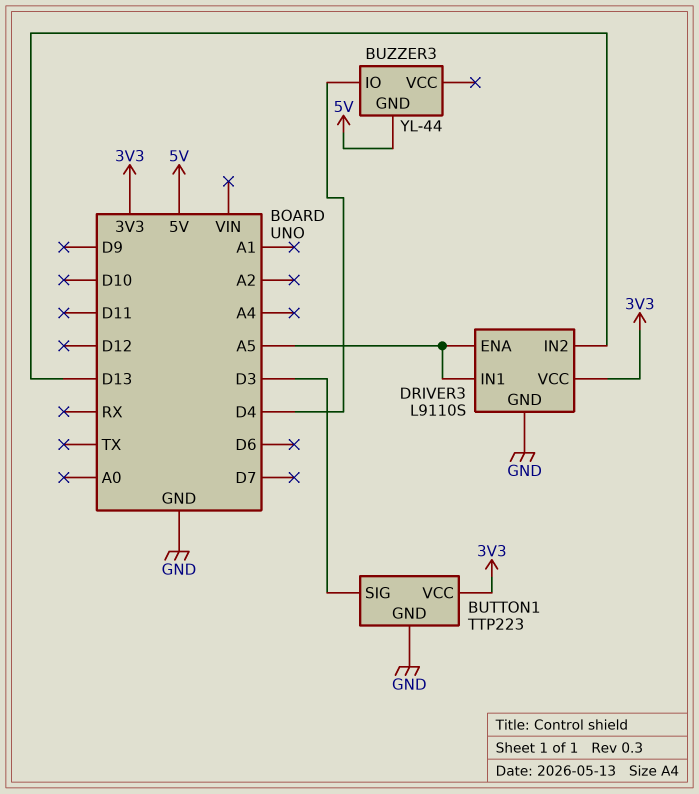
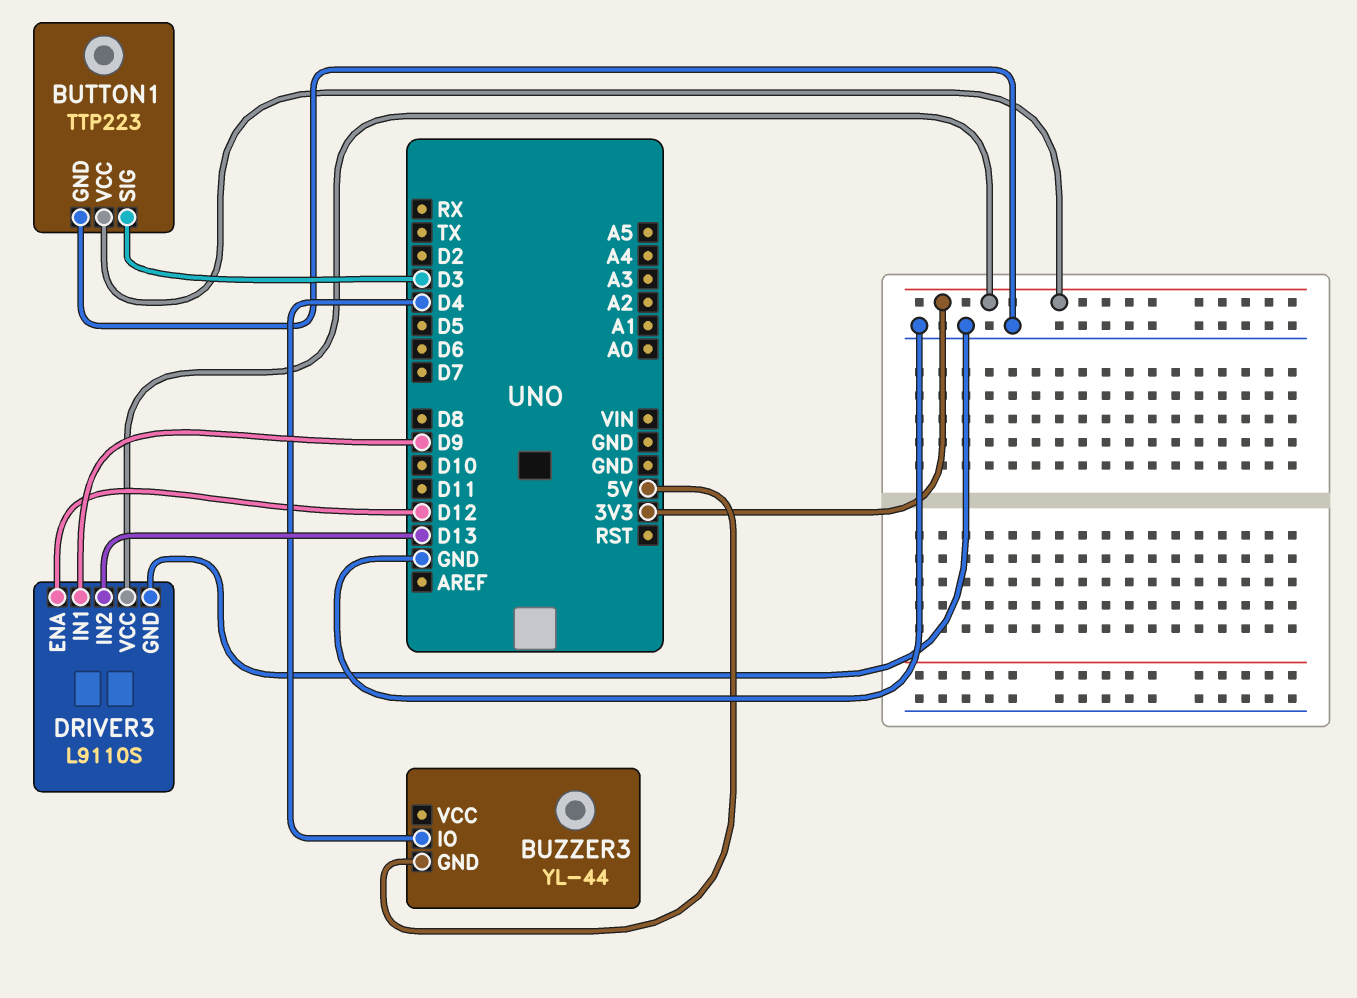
DRIVER3 pin ENA: A5 -> D12
DRIVER3 pin IN1: A5 -> D9

